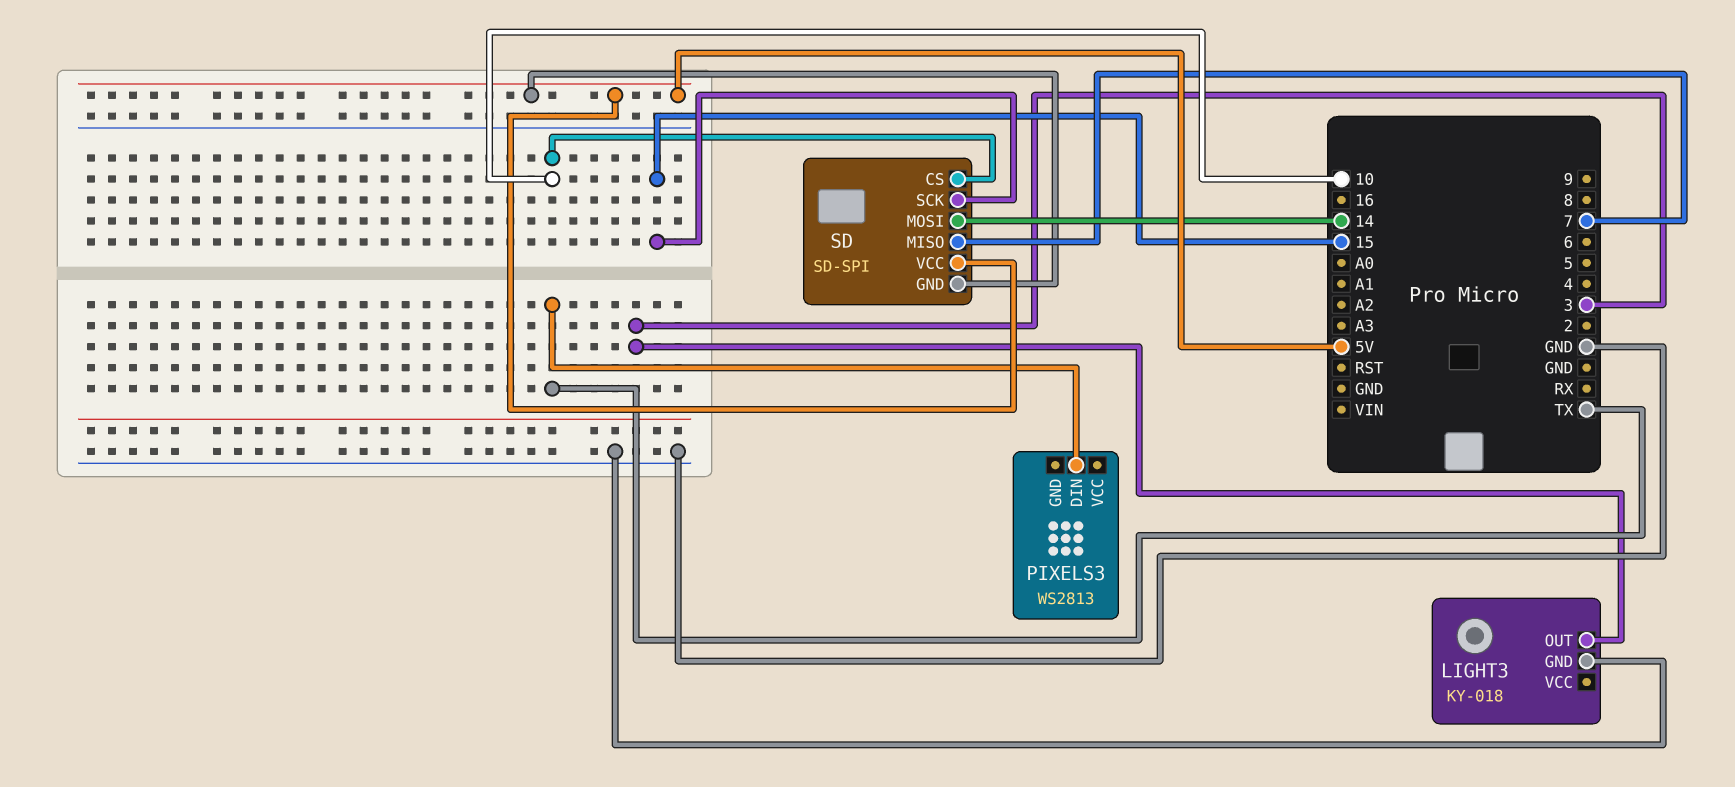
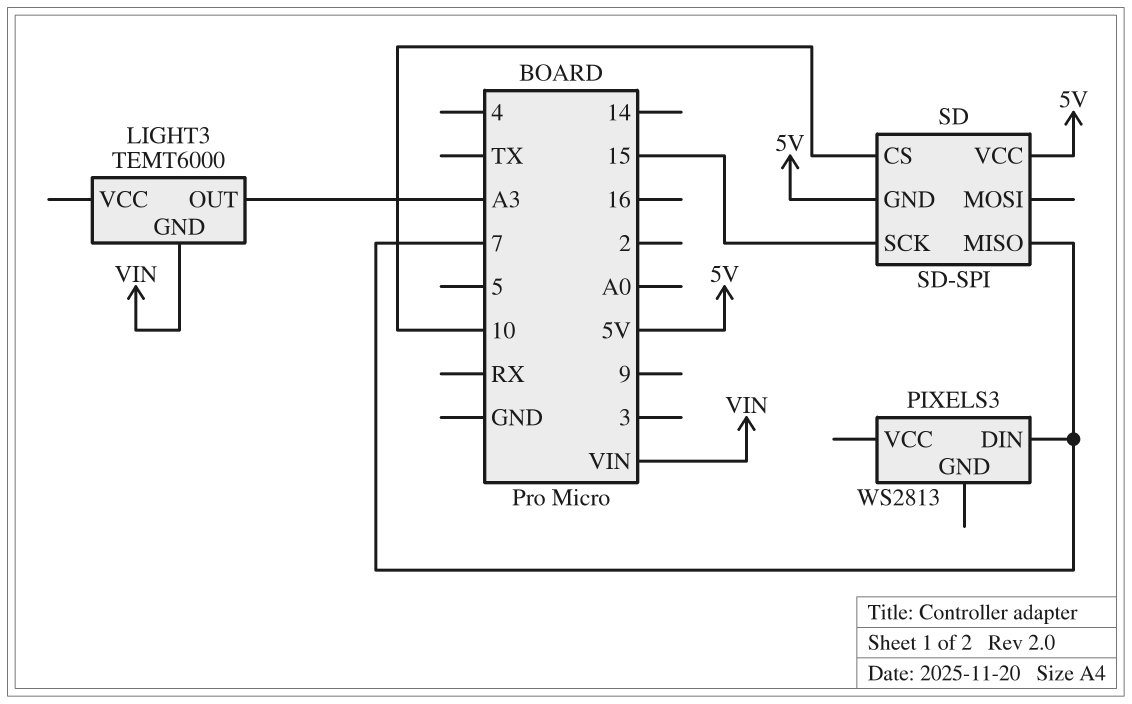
LIGHT3: KY-018 -> TEMT6000
LIGHT3 pin GND: GND -> VIN
LIGHT3 pin OUT: 3 -> A3
PIXELS3 pin DIN: TX -> 7
SD pin MOSI: 14 -> none

